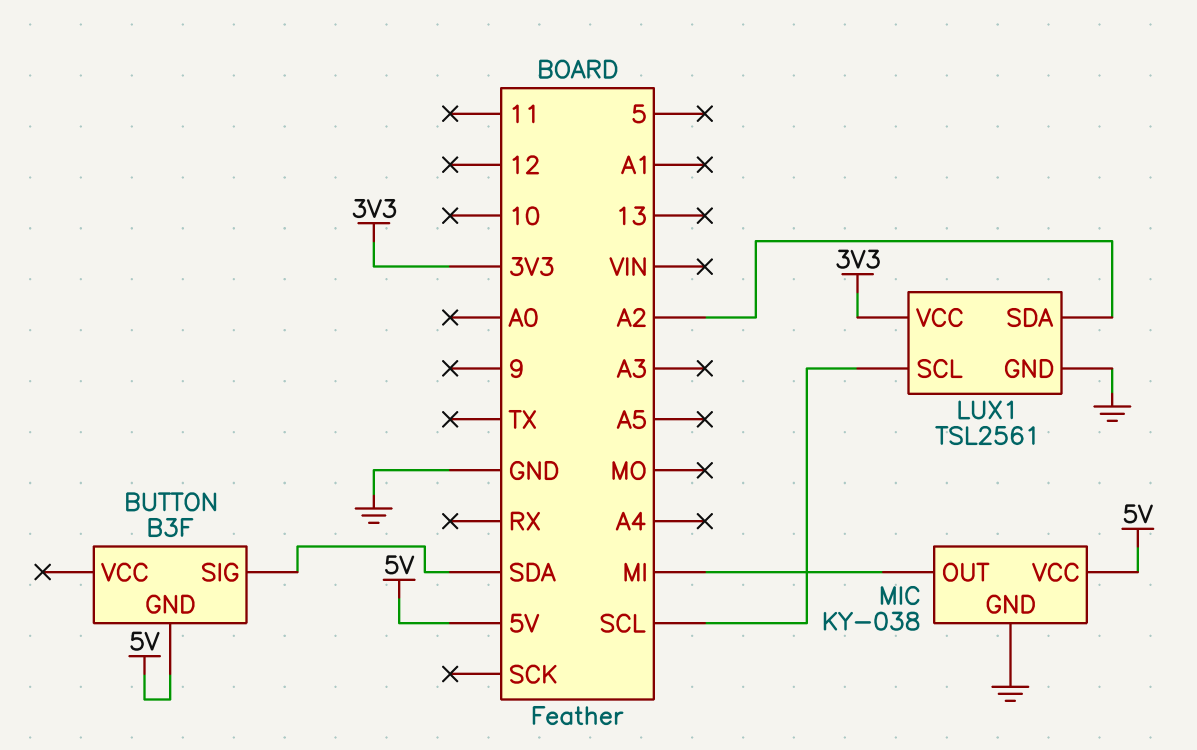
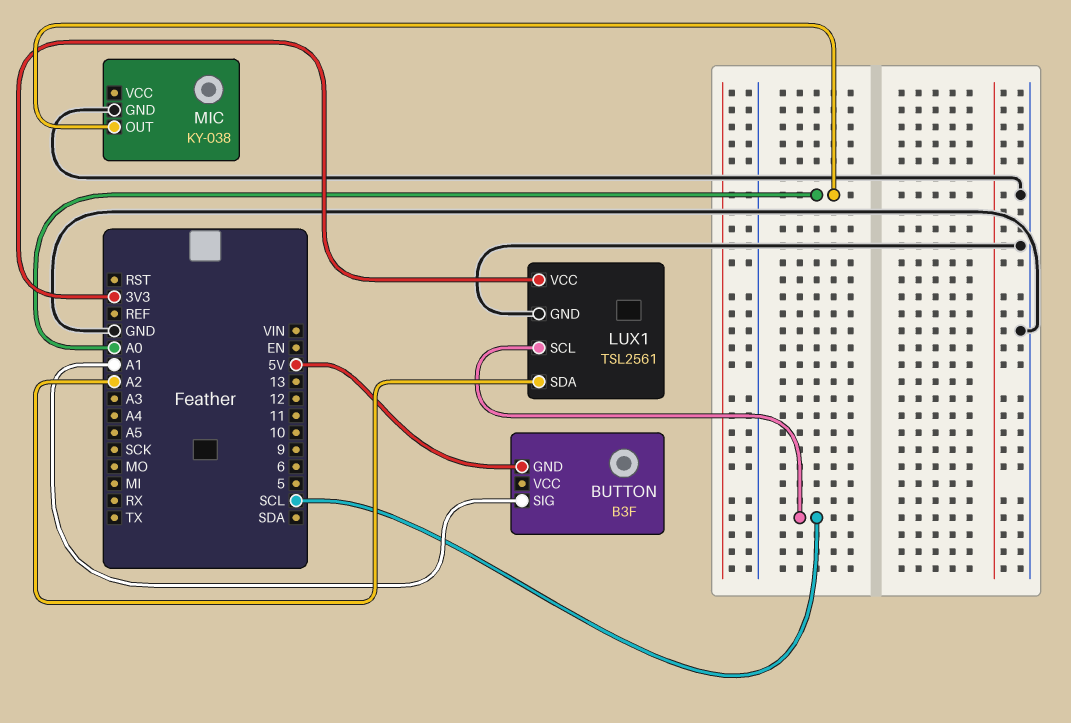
BUTTON pin SIG: SDA -> A1
MIC pin OUT: MI -> A0
MIC pin VCC: 5V -> none

